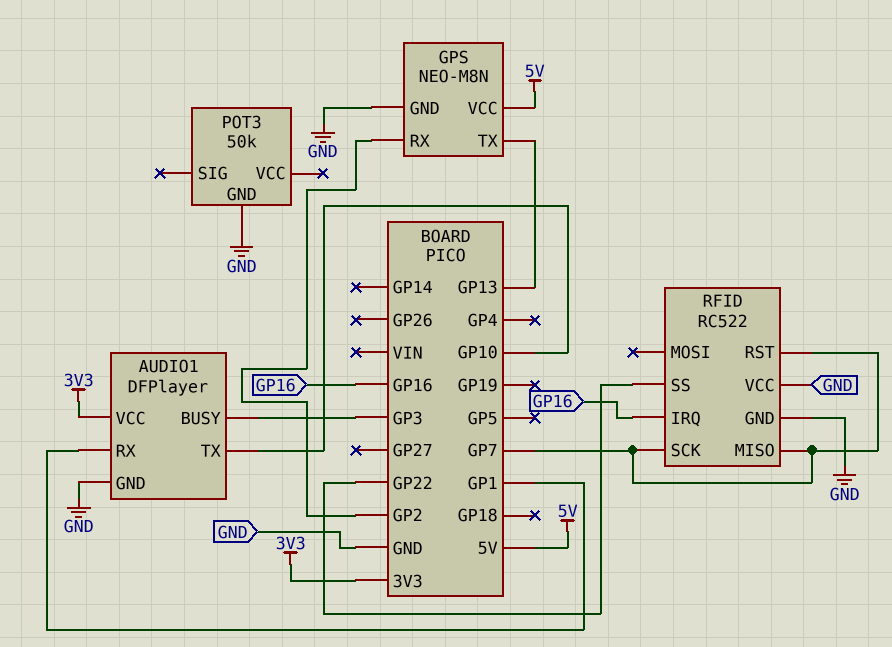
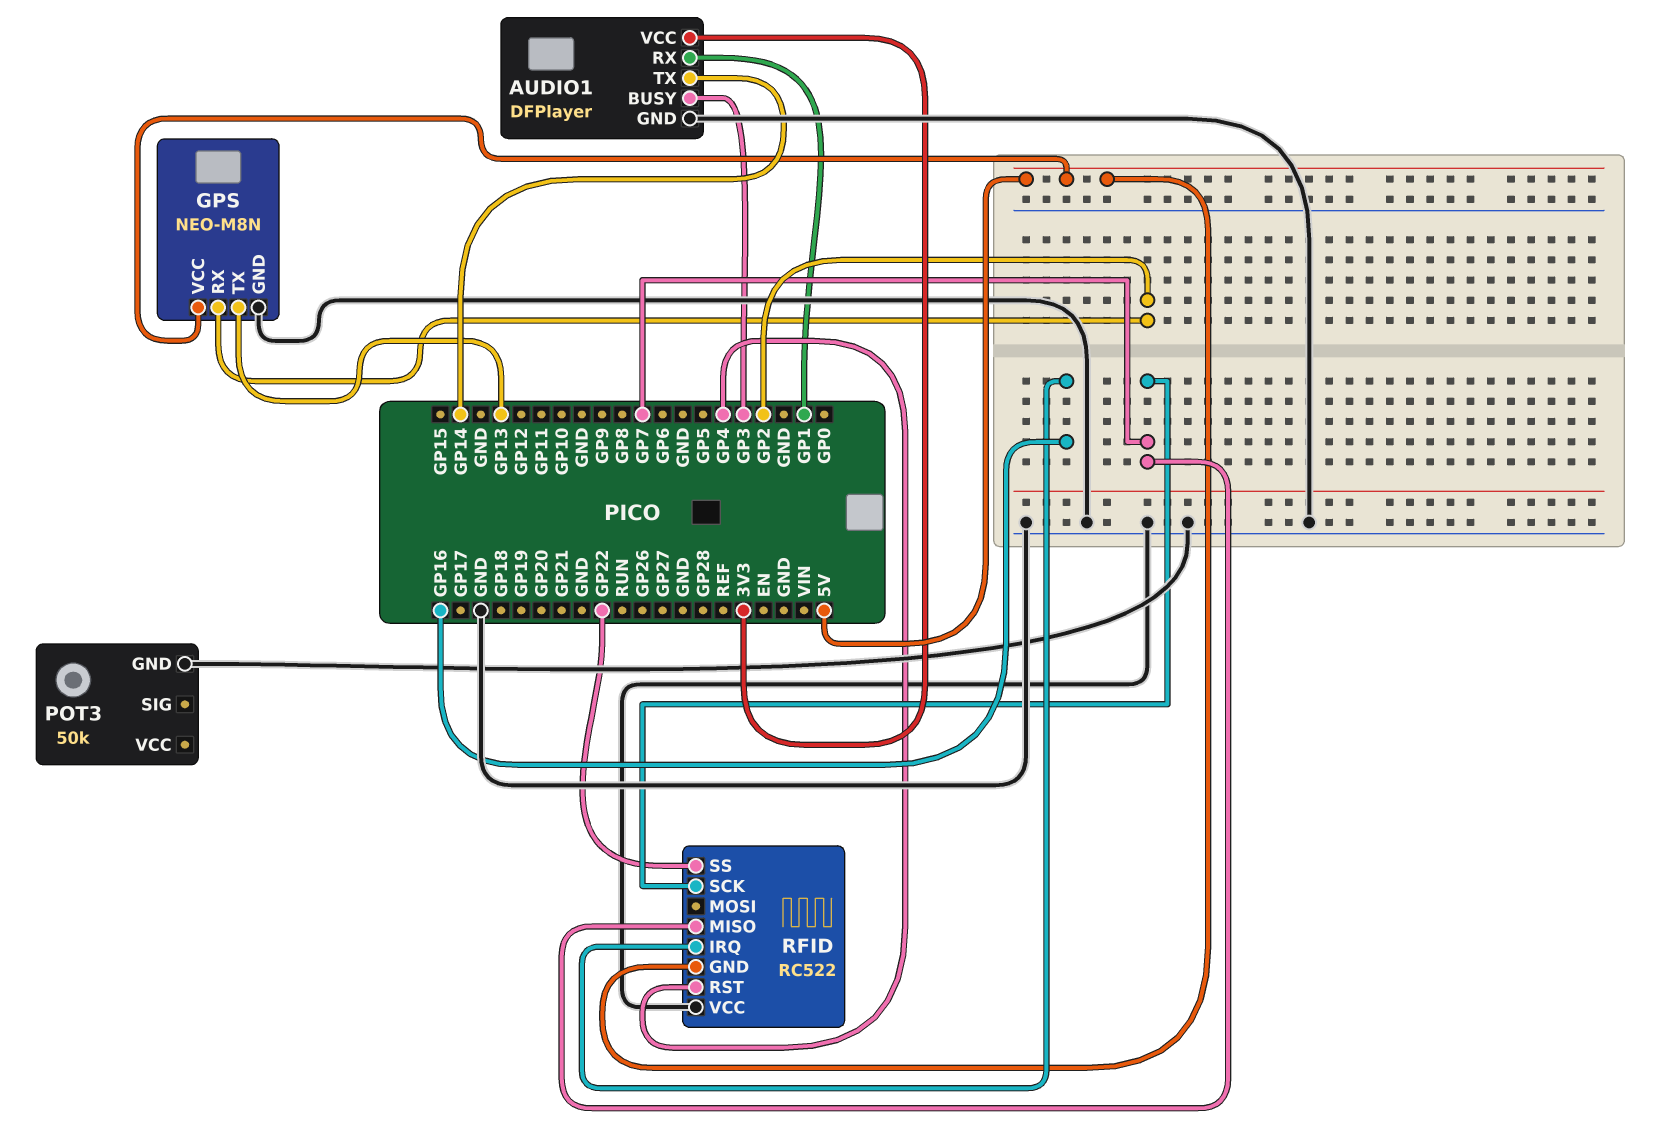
AUDIO1 pin TX: GP10 -> GP14
RFID pin GND: GND -> 5V
RFID pin RST: GP7 -> GP4

